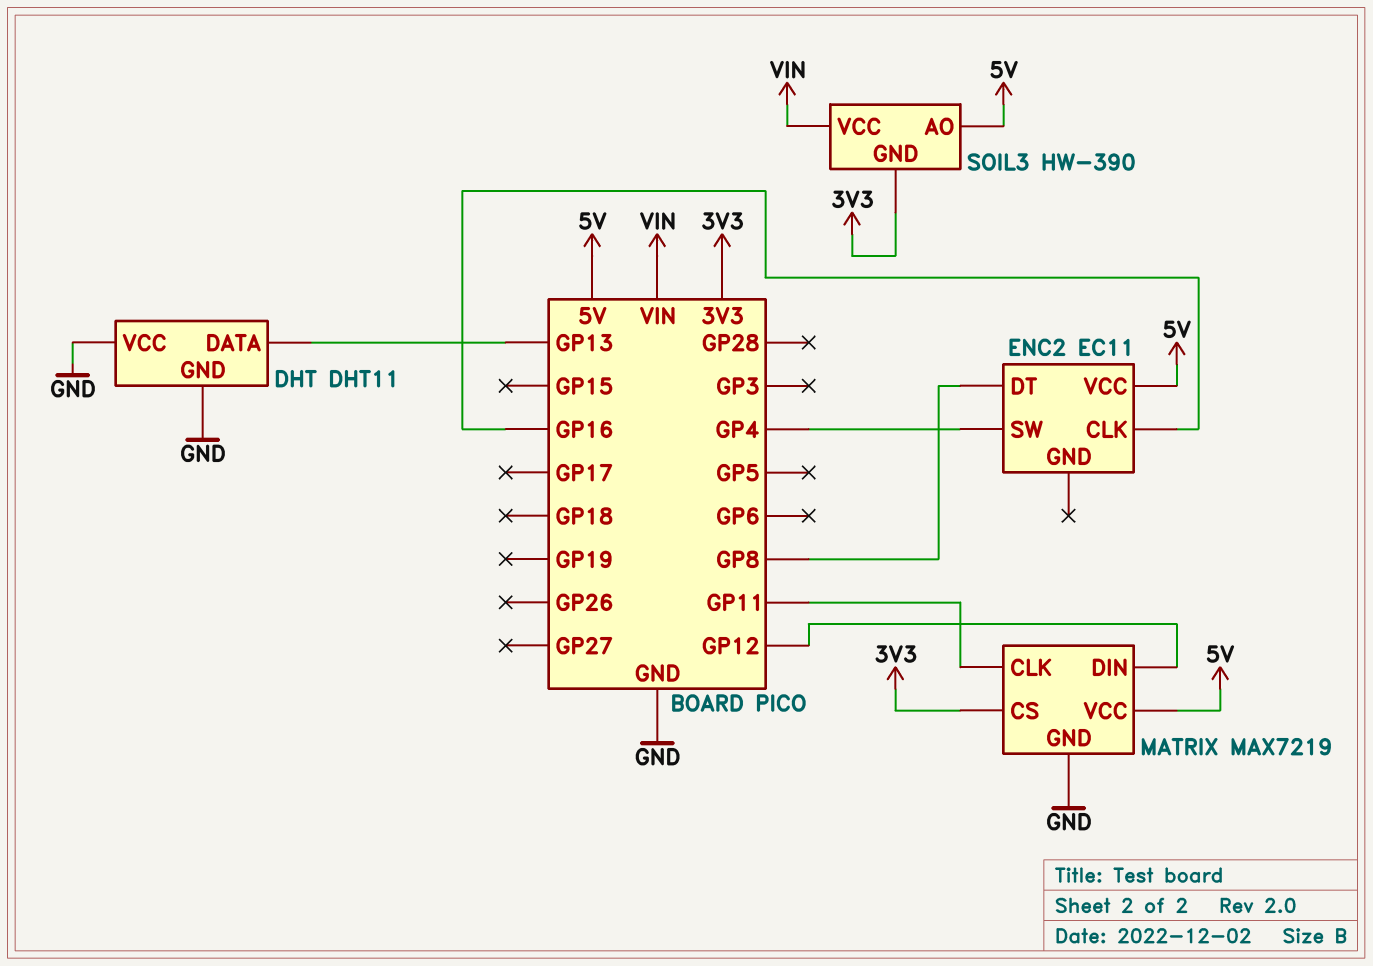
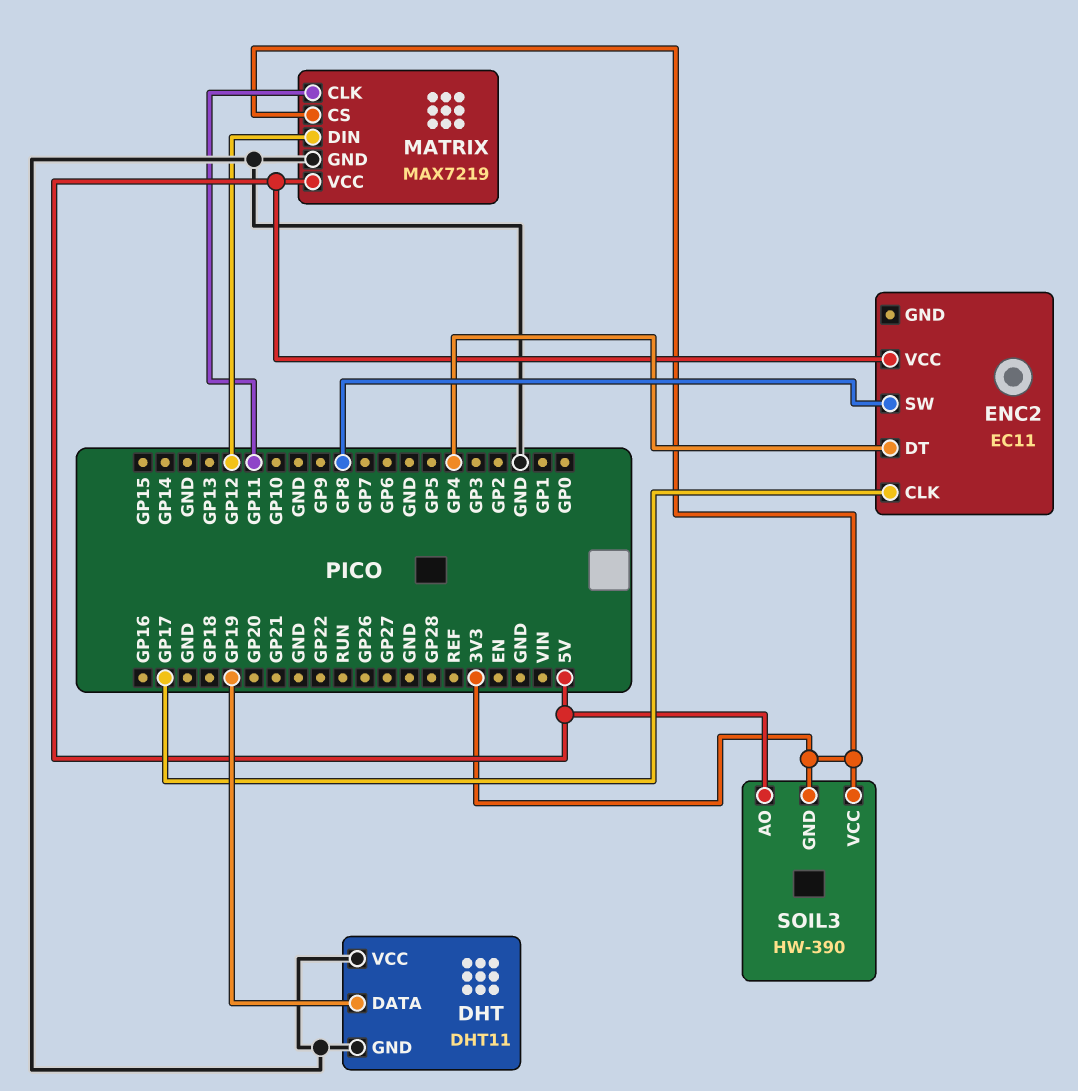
DHT pin DATA: GP13 -> GP19
ENC2 pin CLK: GP16 -> GP17
ENC2 pin DT: GP8 -> GP4
ENC2 pin SW: GP4 -> GP8
SOIL3 pin VCC: VIN -> 3V3

